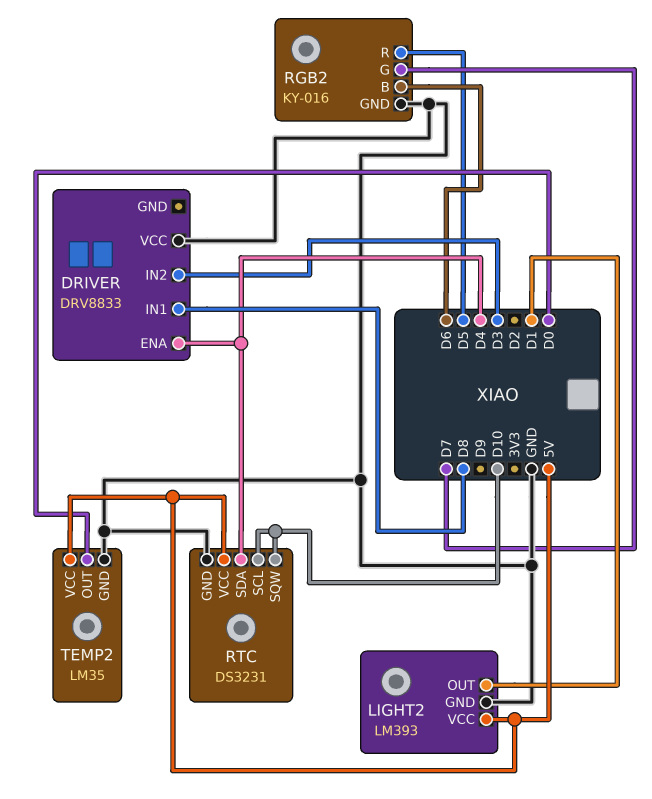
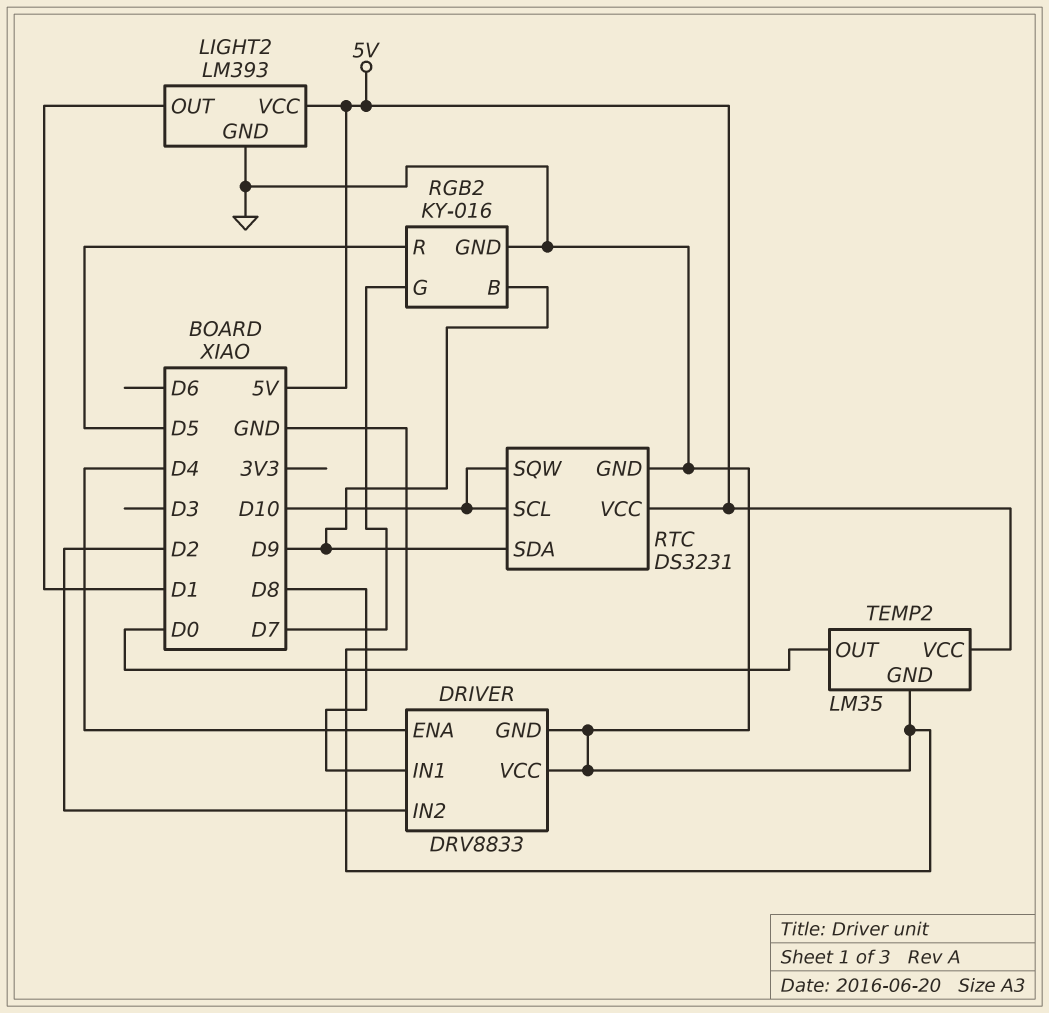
DRIVER pin GND: none -> GND
DRIVER pin IN2: D3 -> D2
RGB2 pin B: D6 -> D9
RTC pin SDA: D4 -> D9

